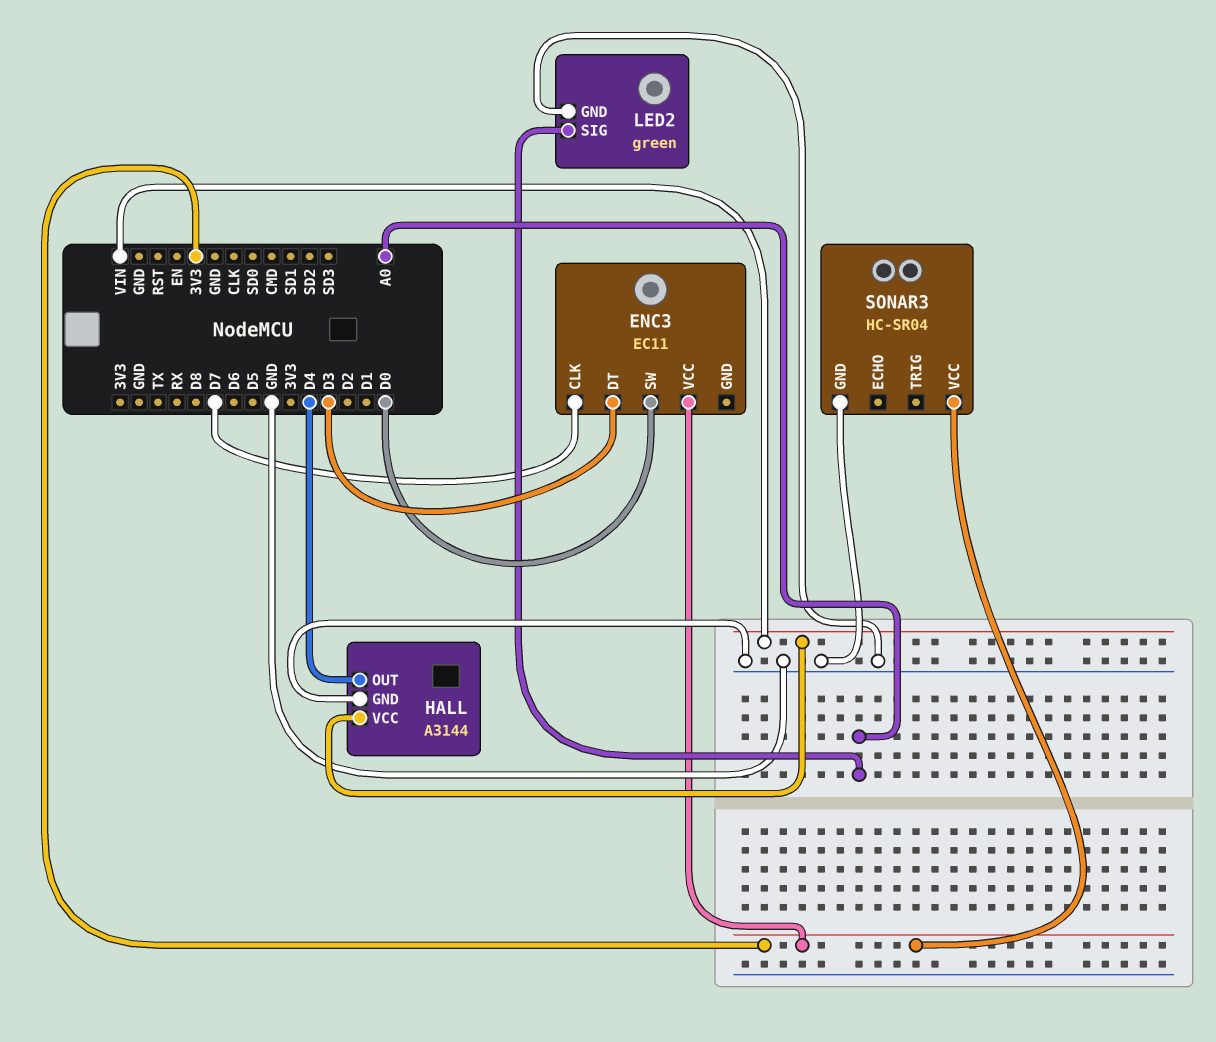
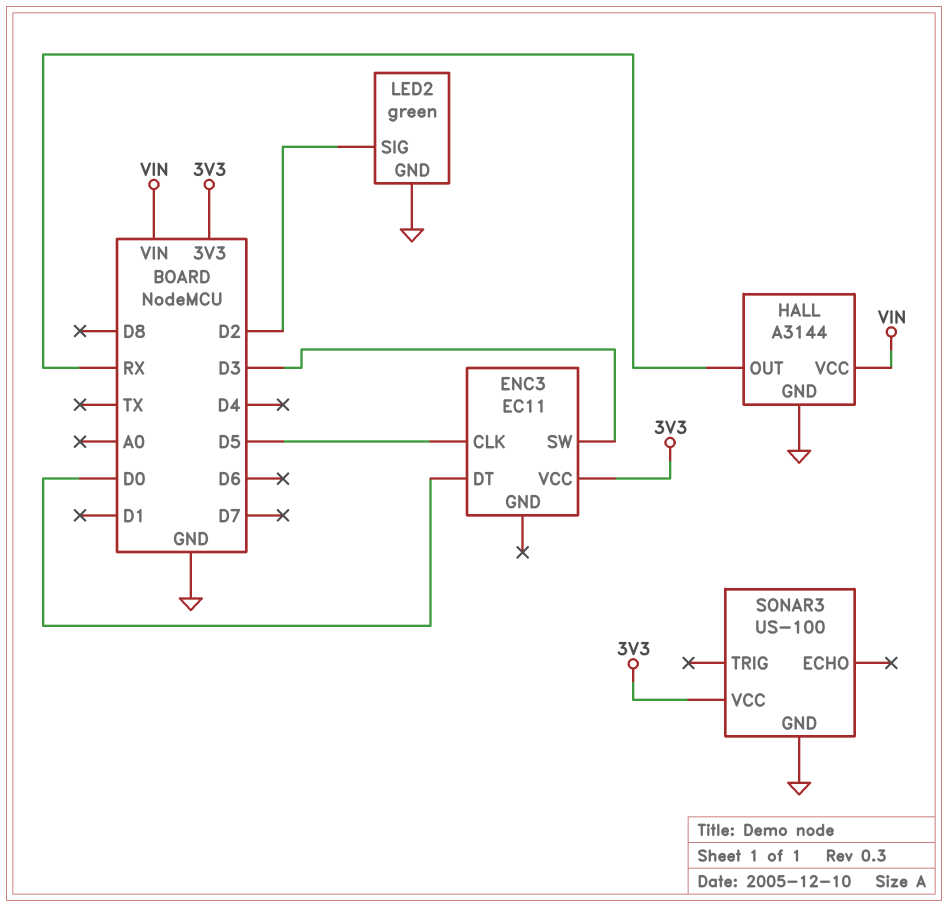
ENC3 pin CLK: D7 -> D5
ENC3 pin DT: D3 -> D0
ENC3 pin SW: D0 -> D3
HALL pin OUT: D4 -> RX
LED2 pin SIG: A0 -> D2
SONAR3: HC-SR04 -> US-100

